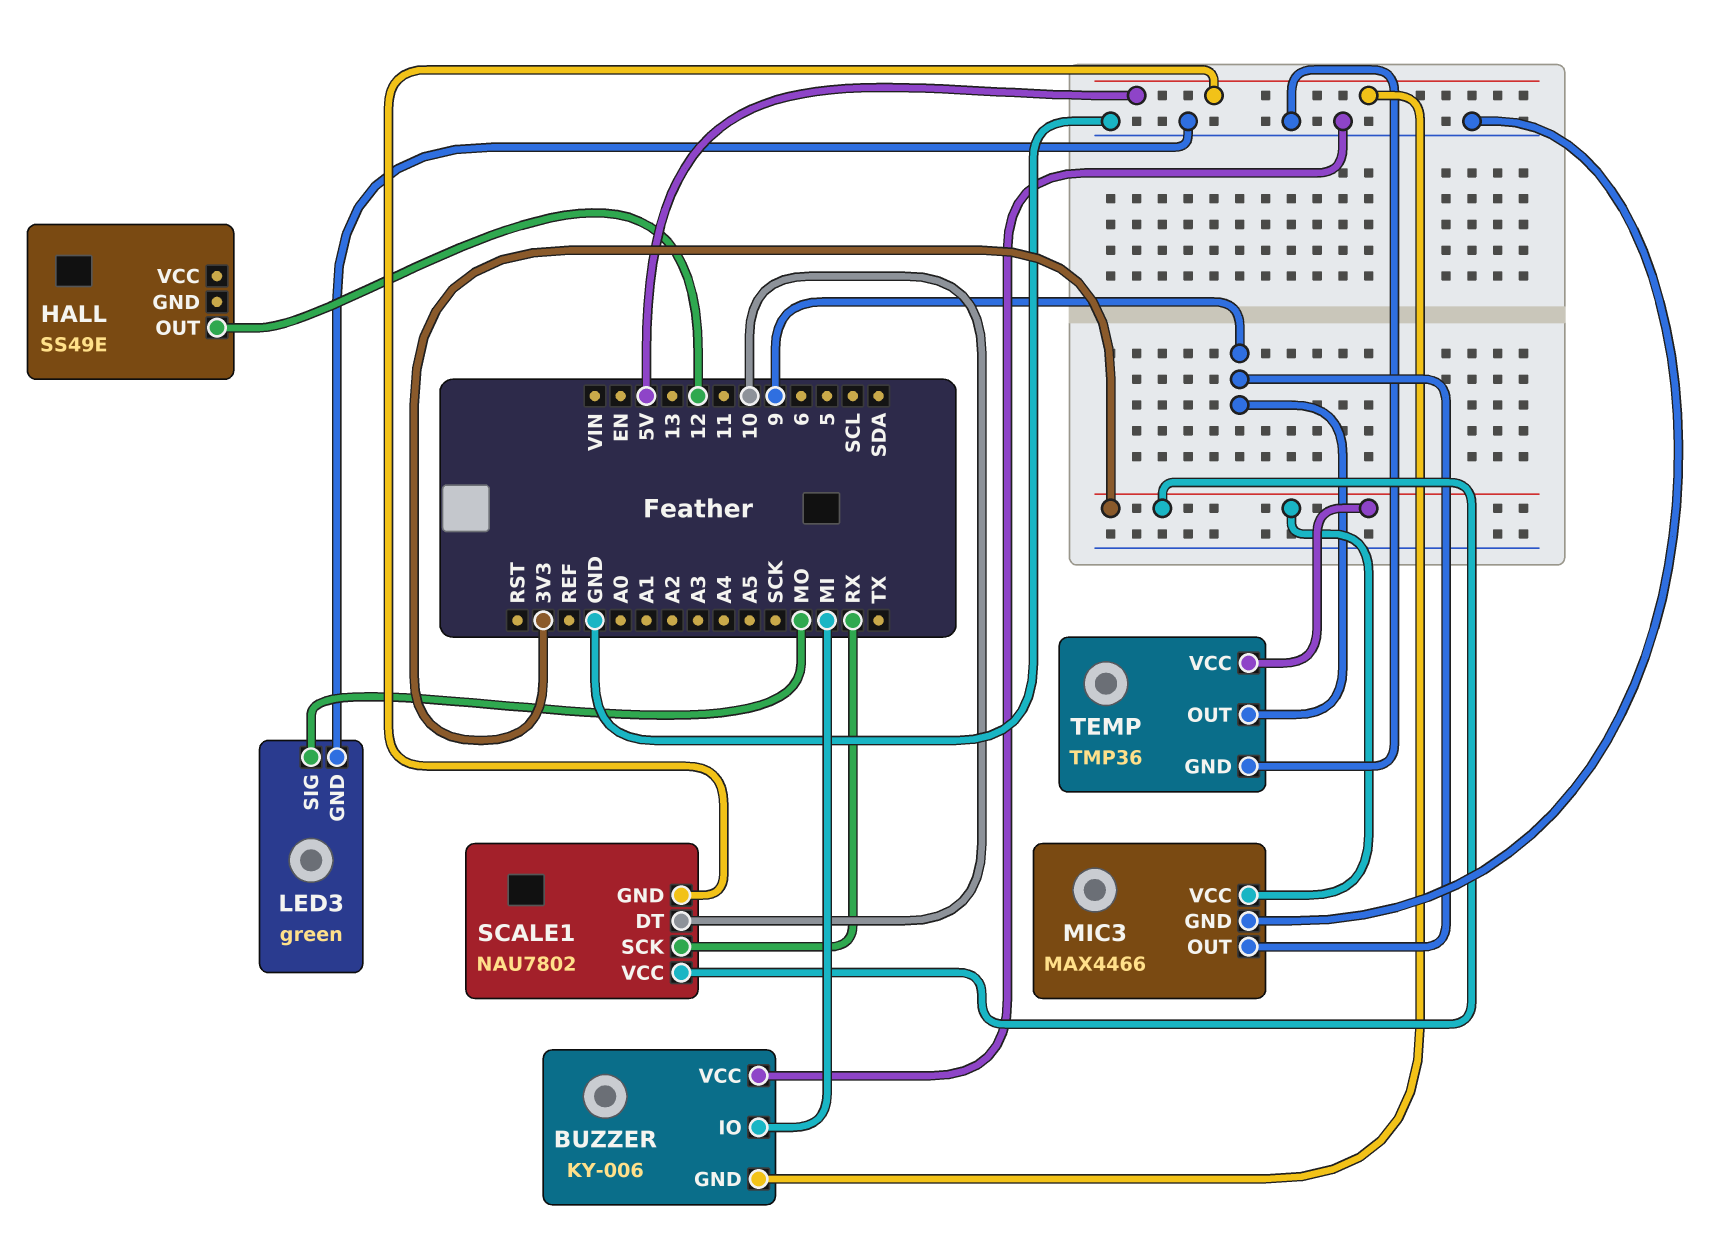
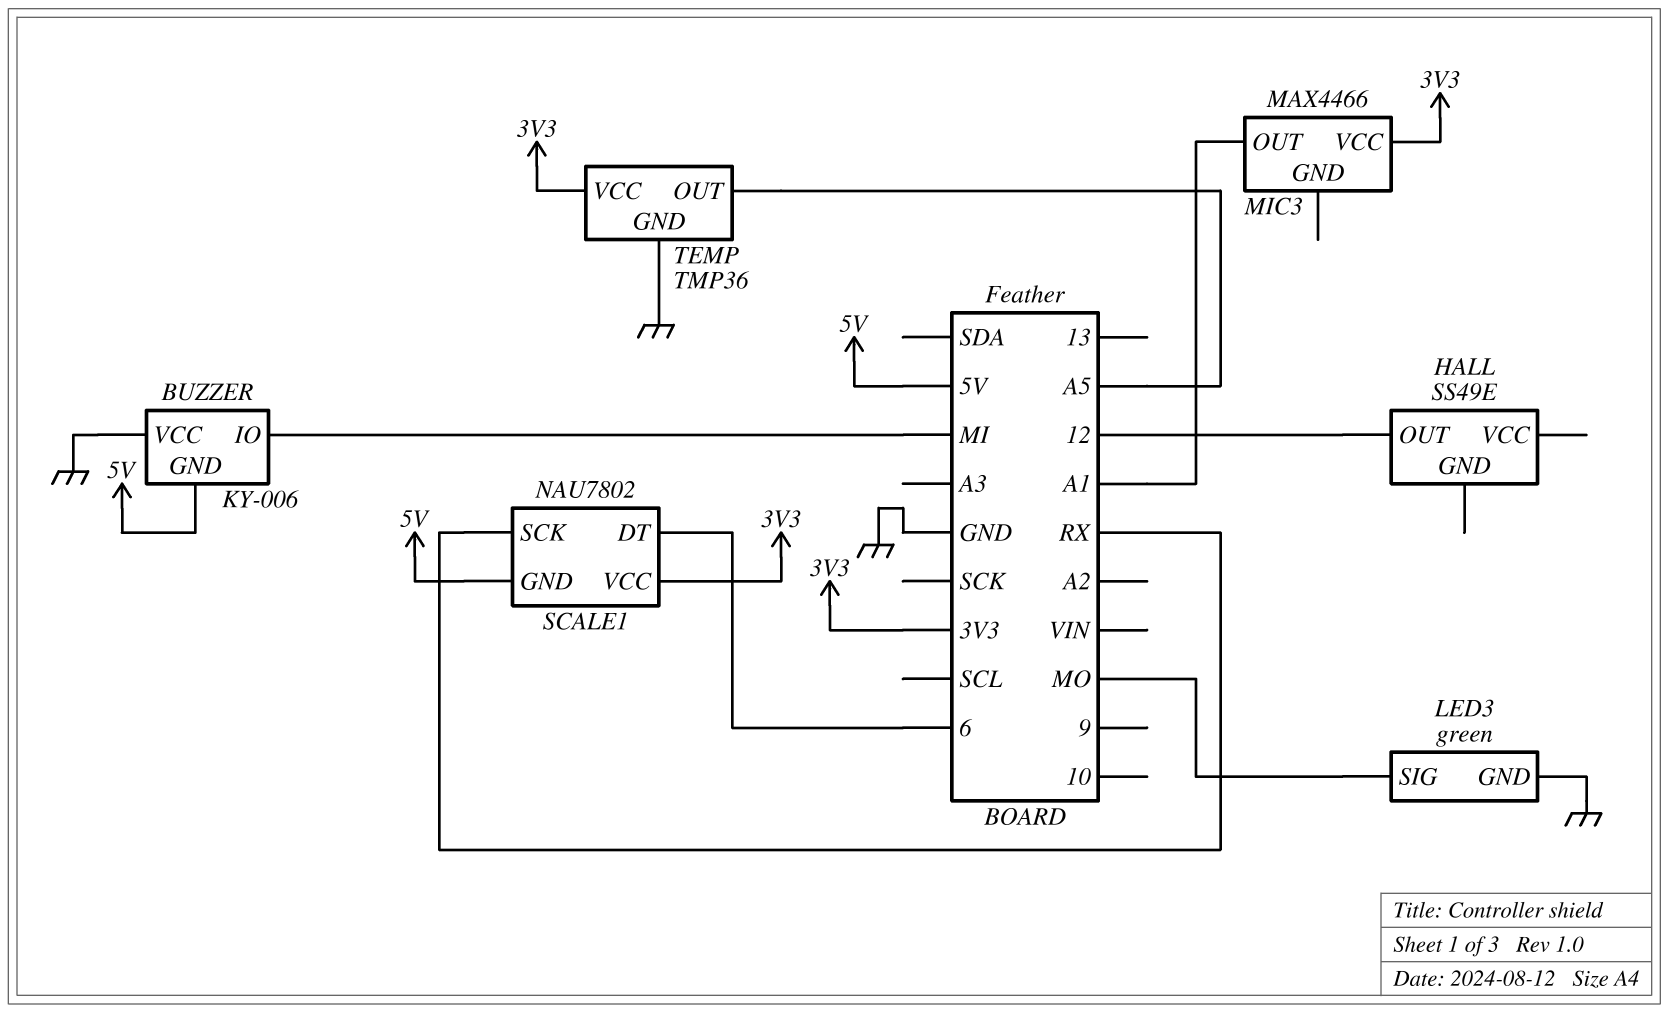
MIC3 pin GND: GND -> none
MIC3 pin OUT: 9 -> A1
SCALE1 pin DT: 10 -> 6
TEMP pin OUT: 9 -> A5

